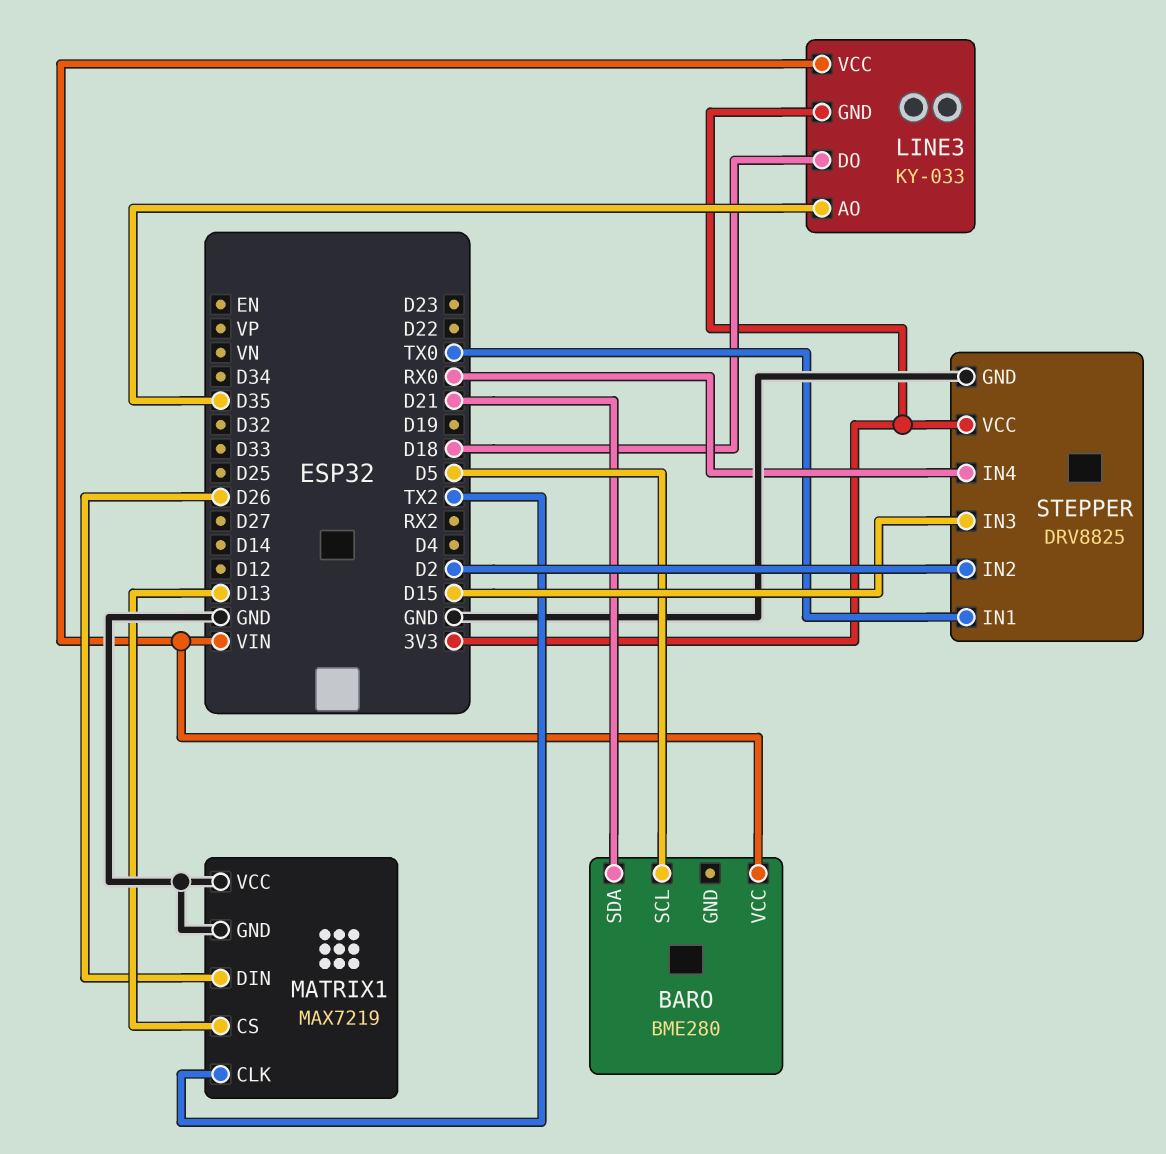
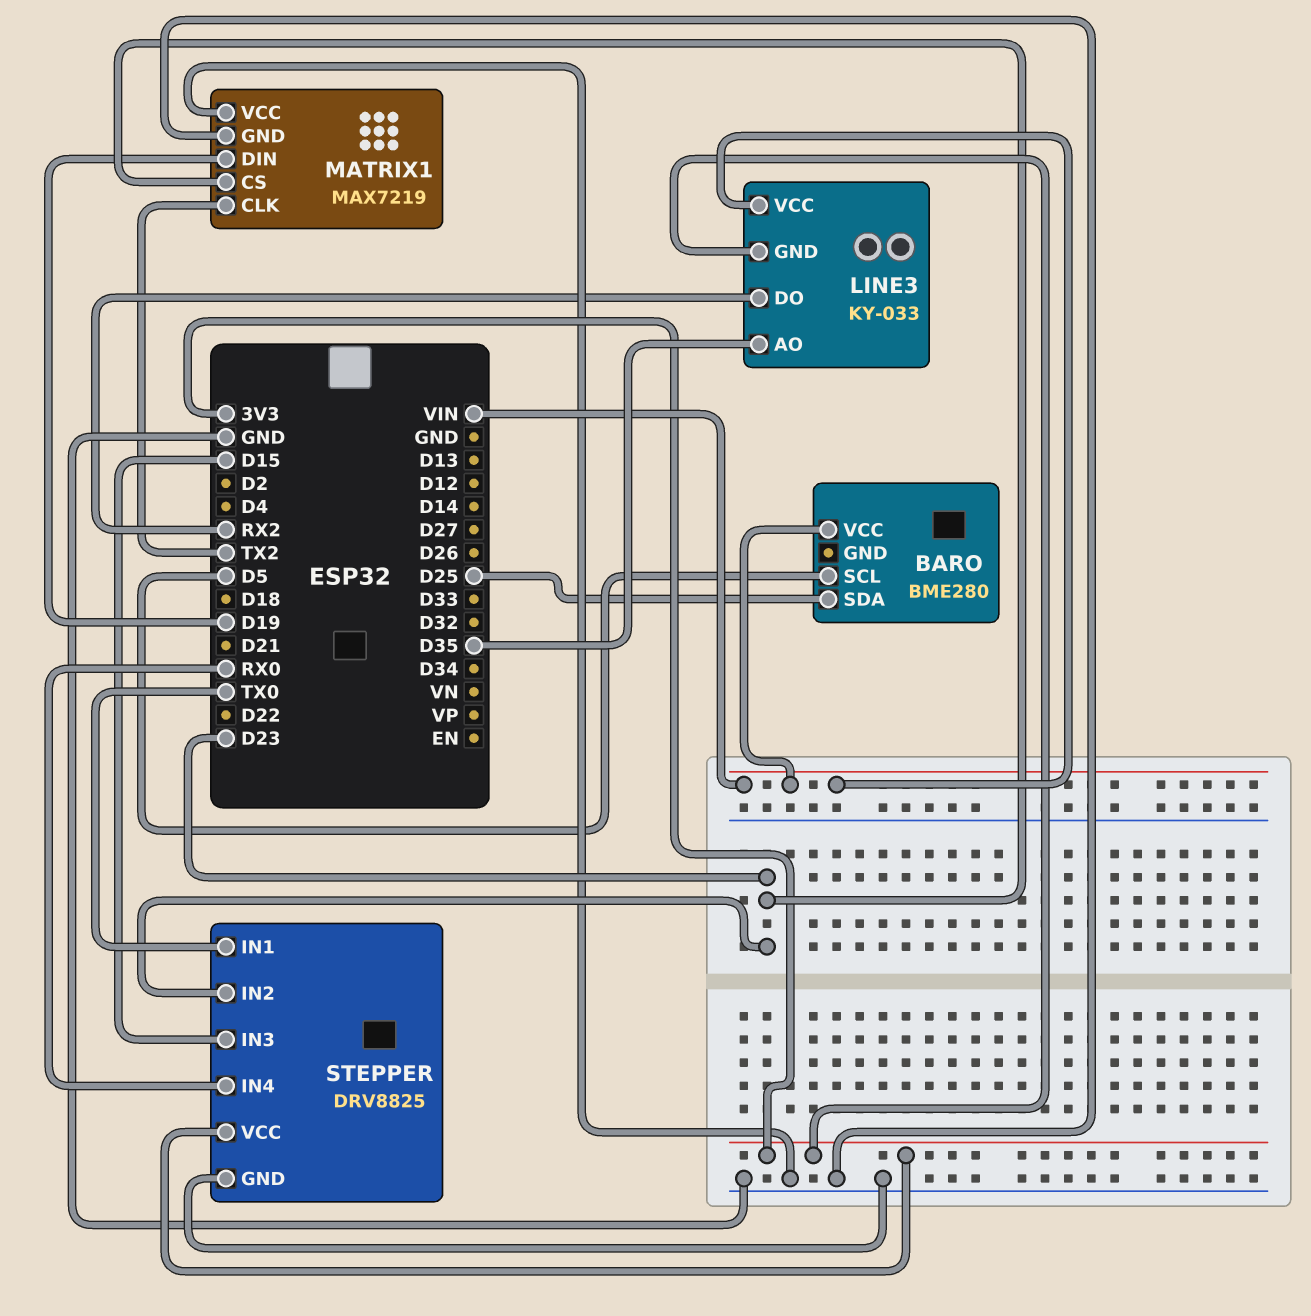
BARO pin SDA: D21 -> D25
LINE3 pin DO: D18 -> RX2
MATRIX1 pin CS: D13 -> D23
MATRIX1 pin DIN: D26 -> D19
STEPPER pin IN2: D2 -> D23

